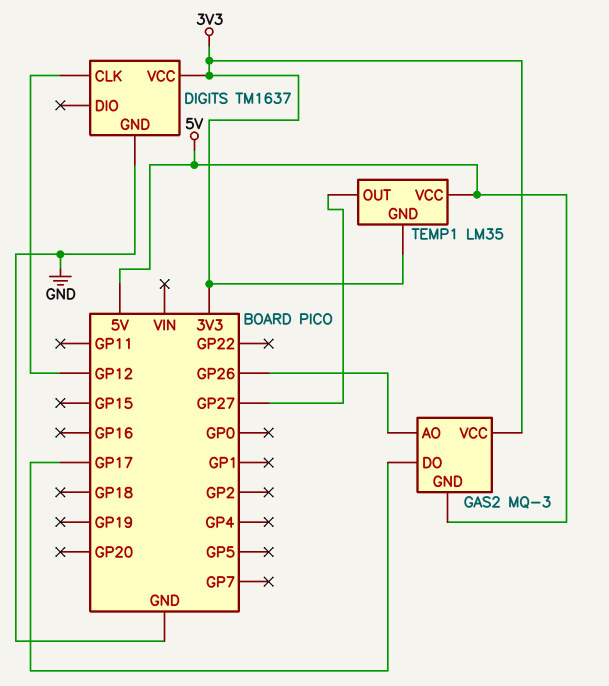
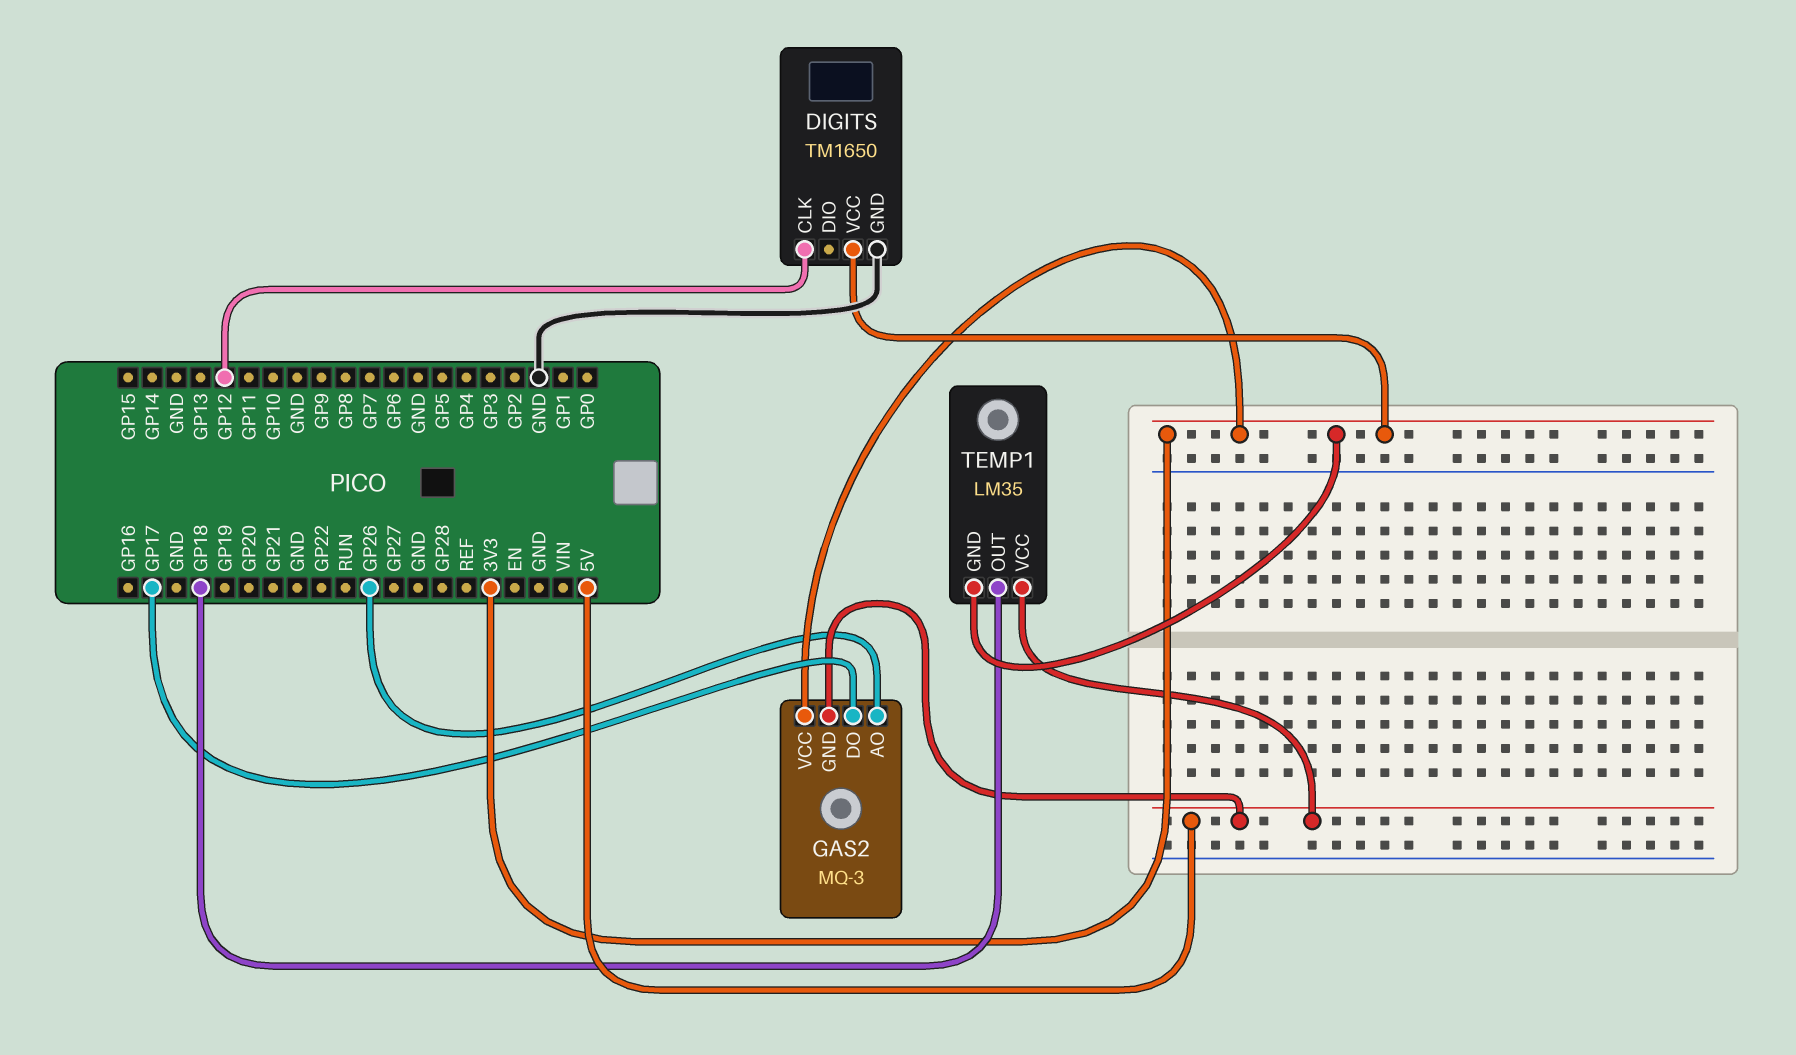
DIGITS: TM1637 -> TM1650
TEMP1 pin OUT: GP27 -> GP18

